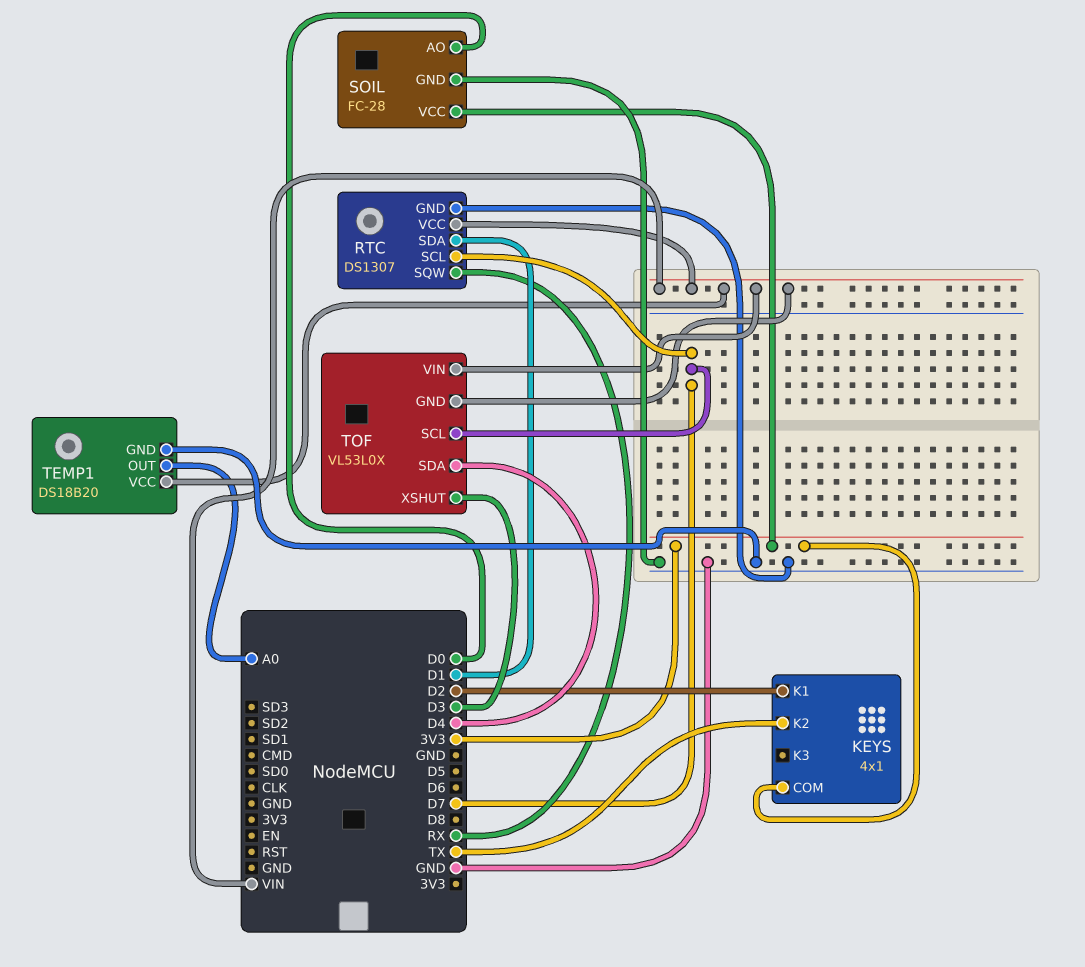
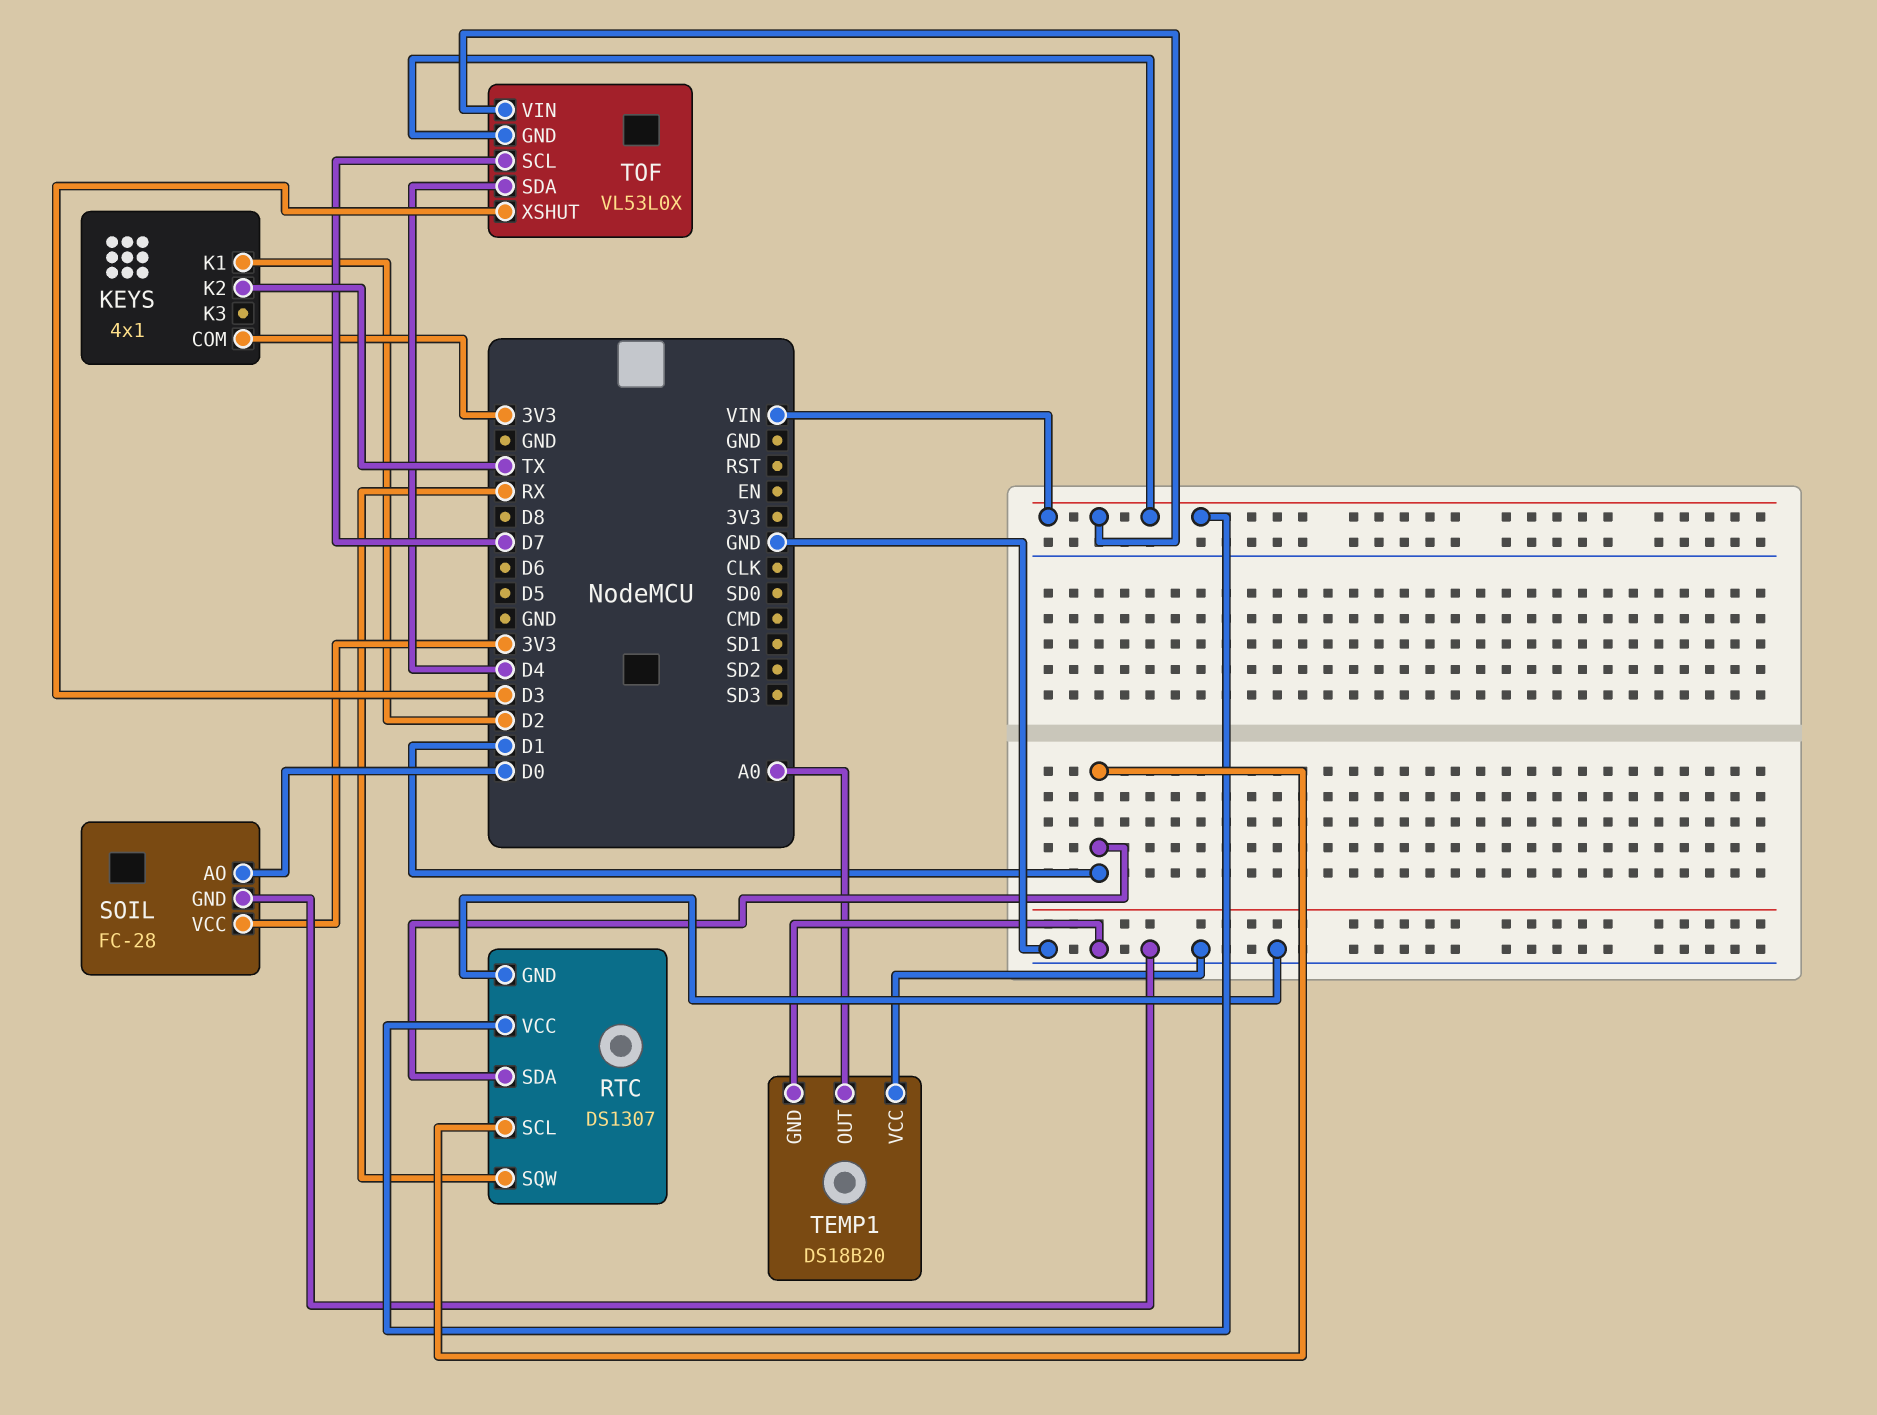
RTC pin SCL: D7 -> D1
TEMP1 pin VCC: VIN -> GND

